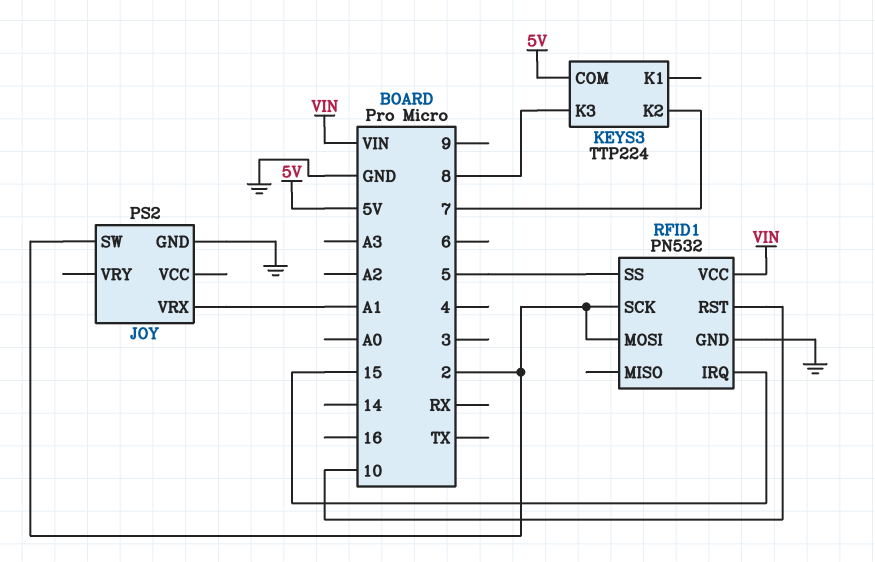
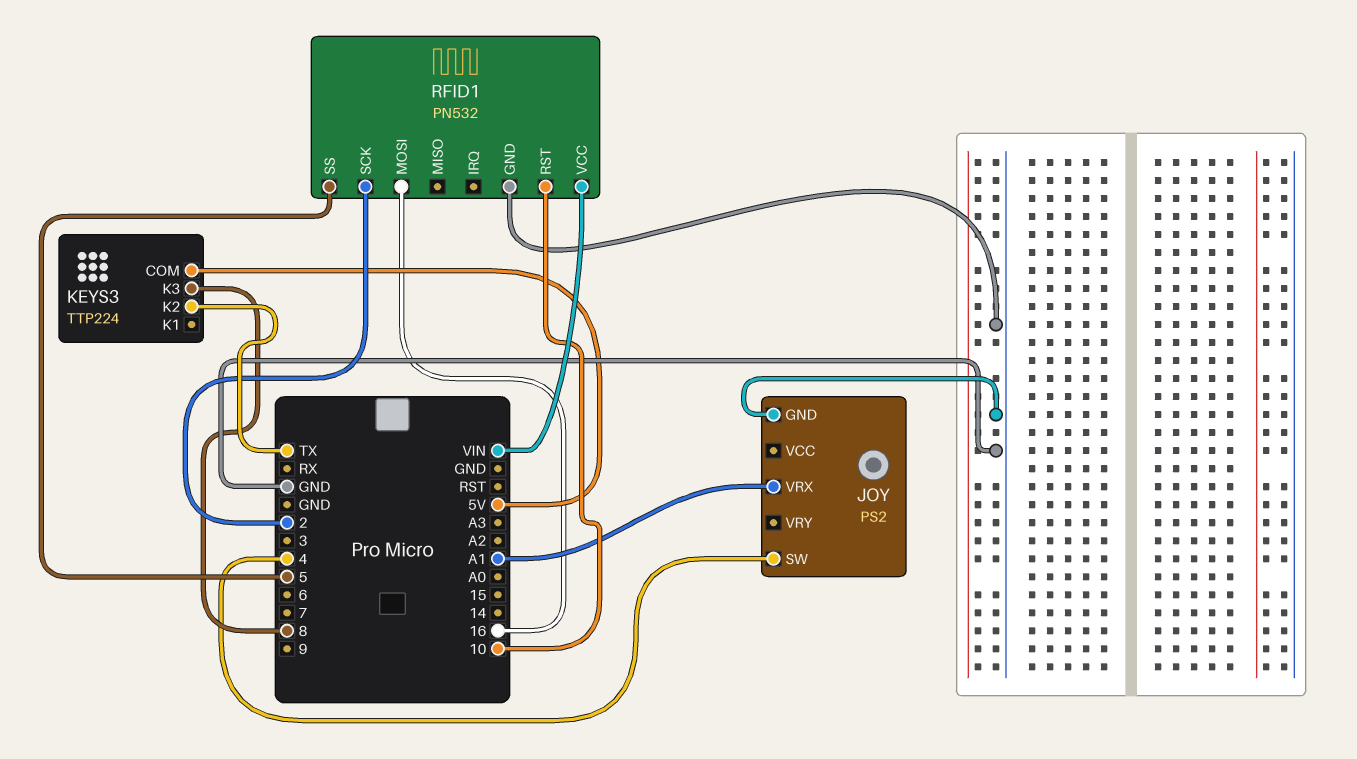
JOY pin SW: 2 -> 4
KEYS3 pin K2: 7 -> TX
RFID1 pin IRQ: 15 -> none
RFID1 pin MOSI: 2 -> 16

